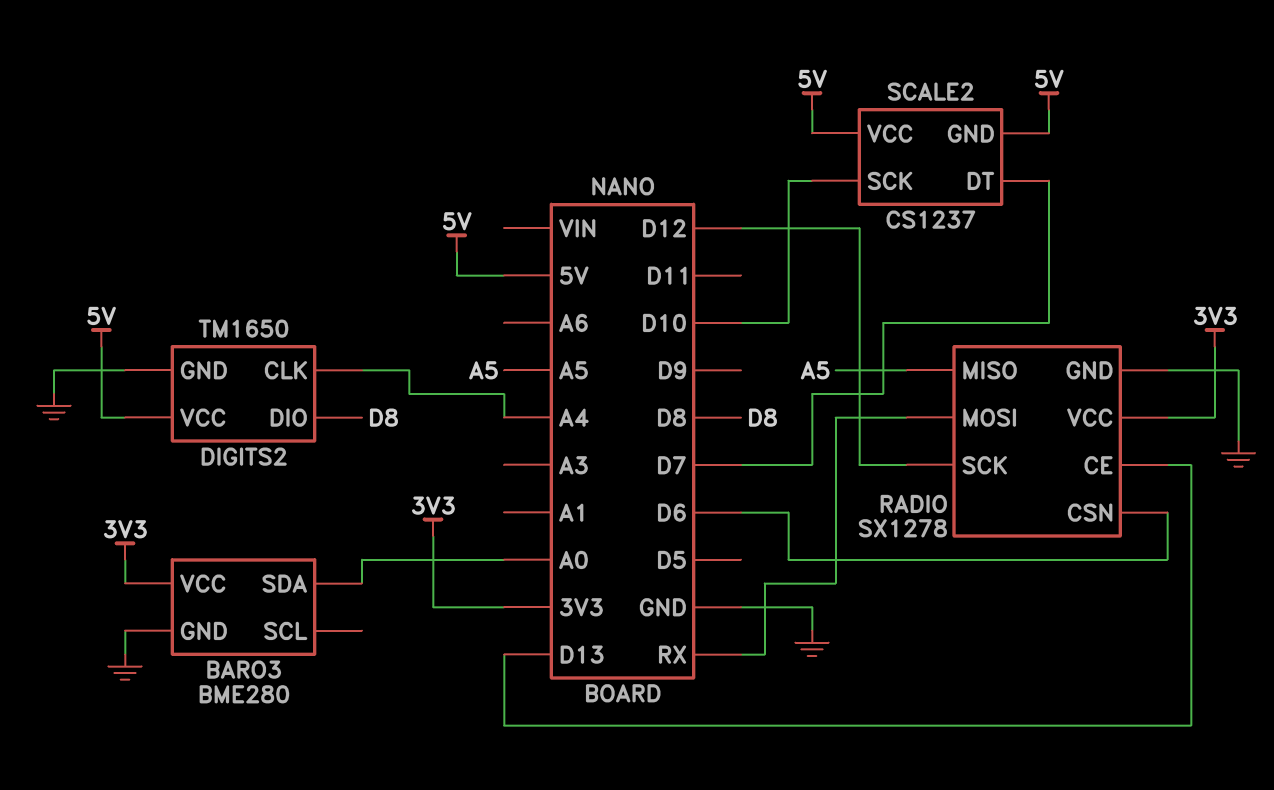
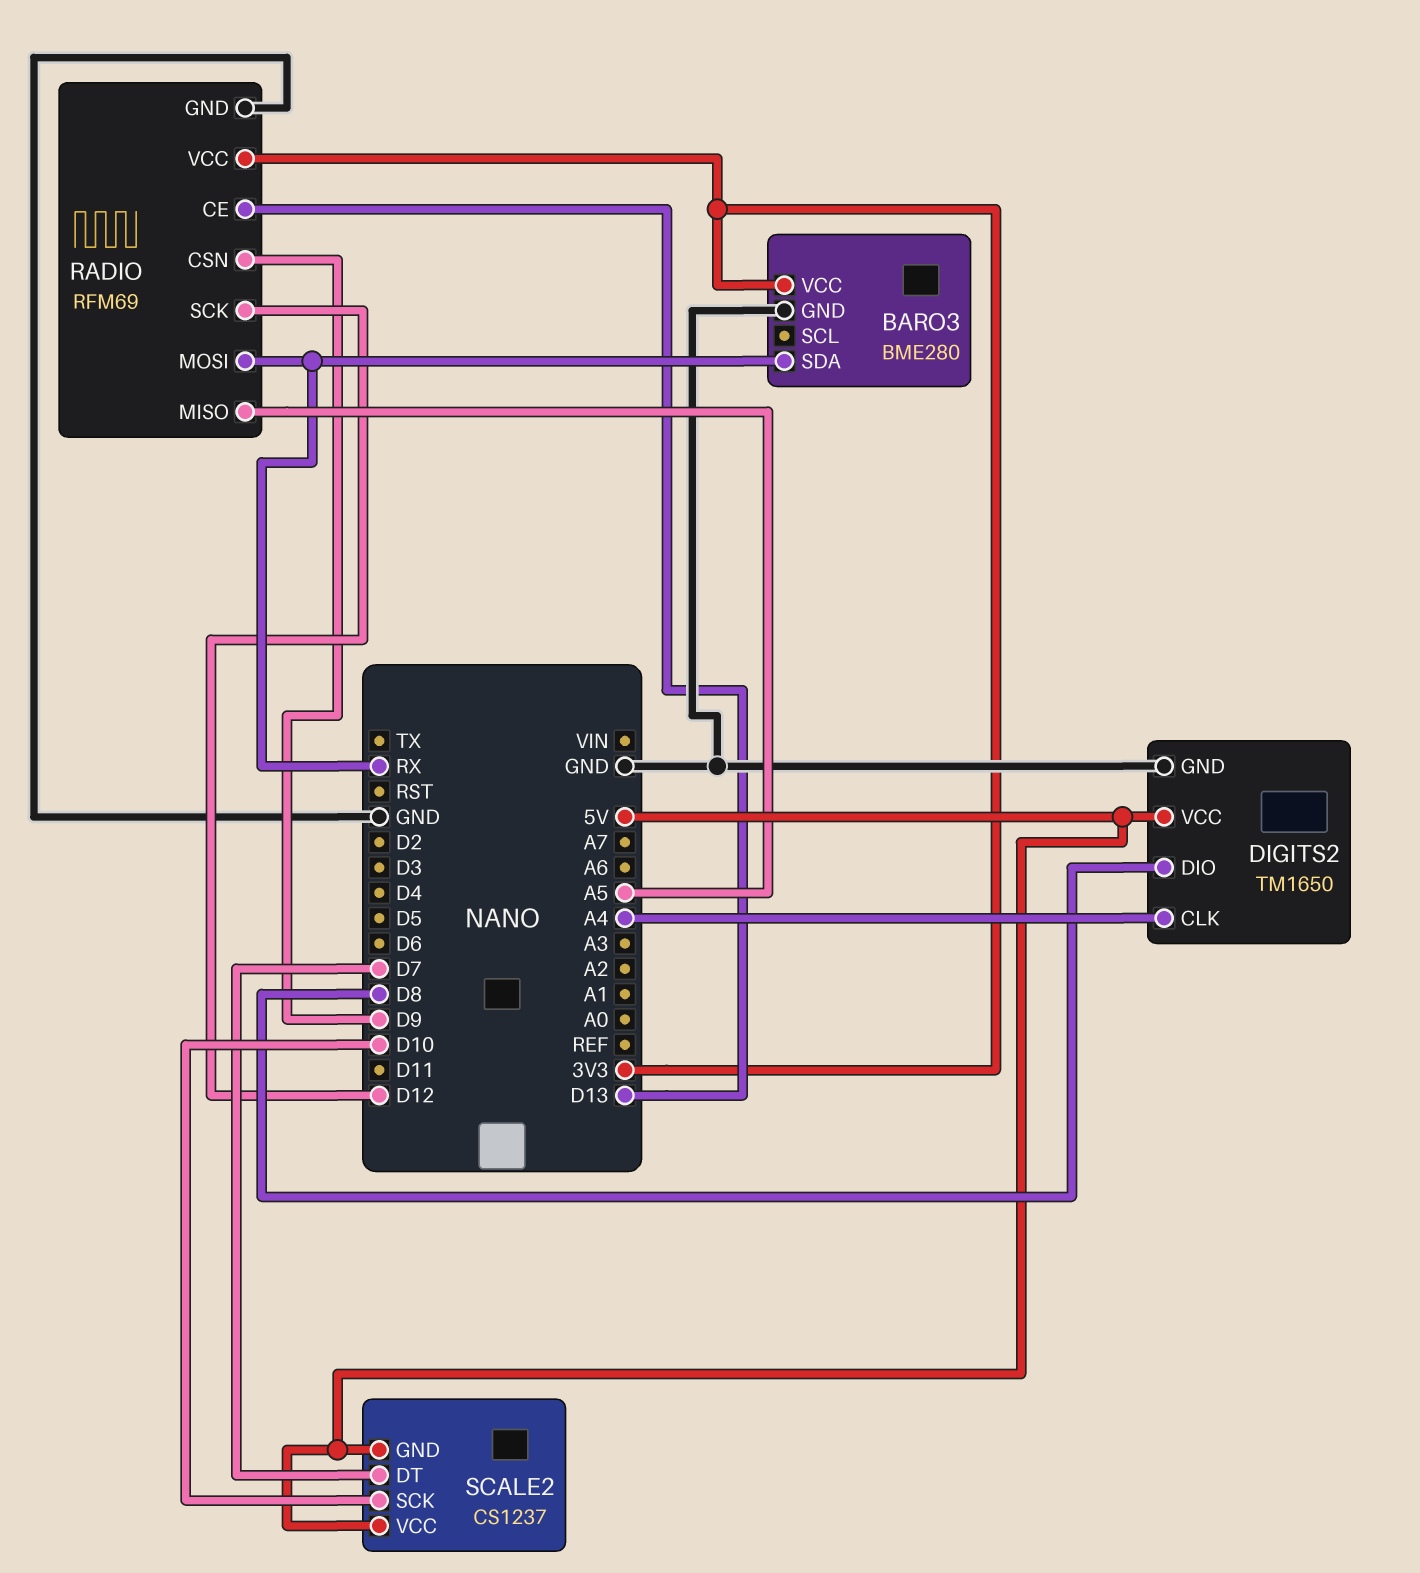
BARO3 pin SDA: A0 -> RX
RADIO: SX1278 -> RFM69
RADIO pin CSN: D6 -> D9

